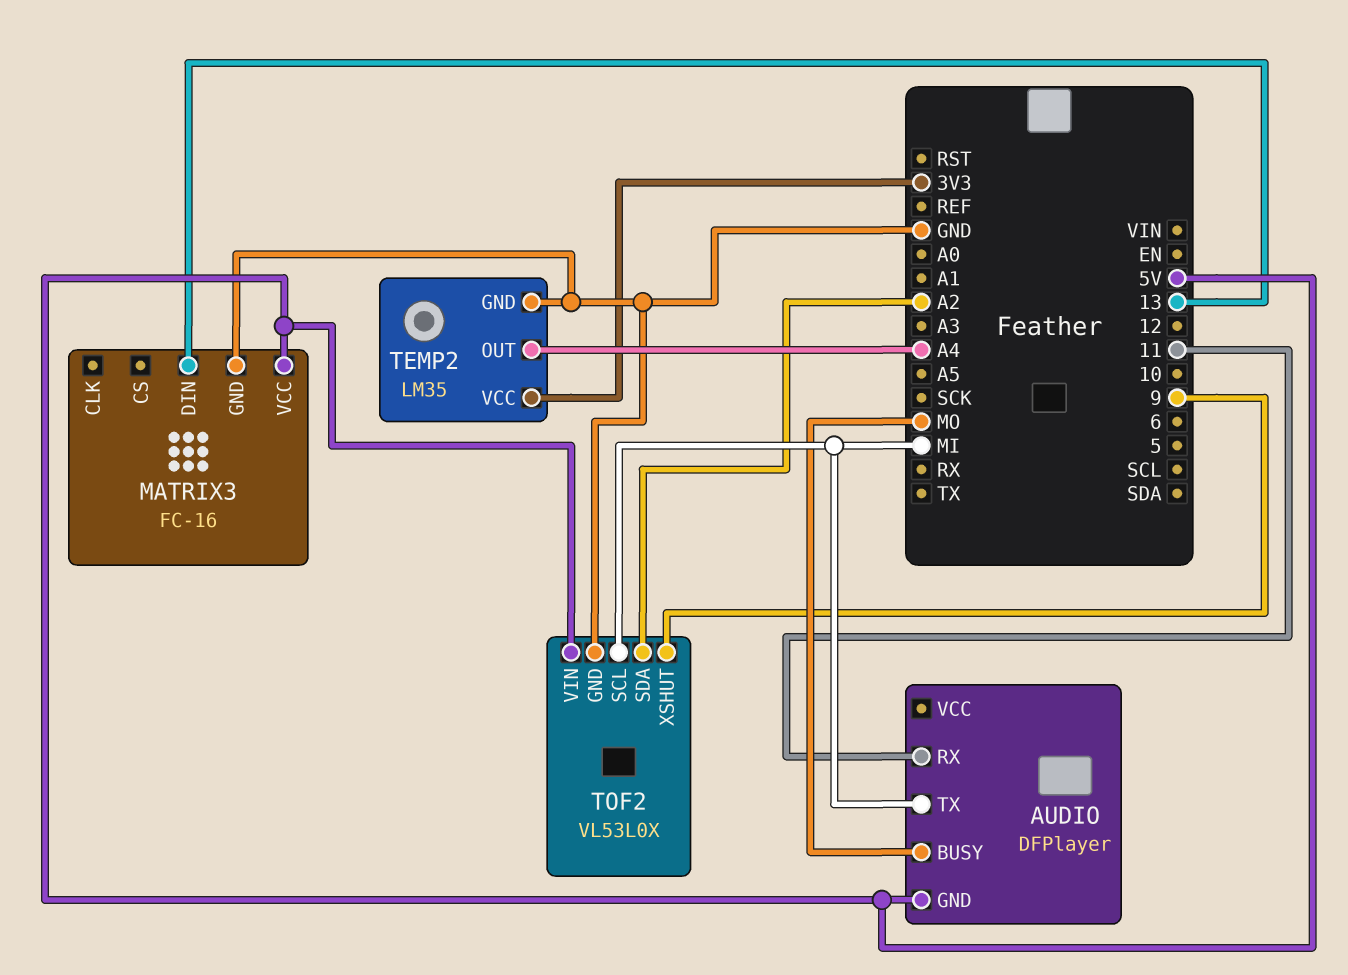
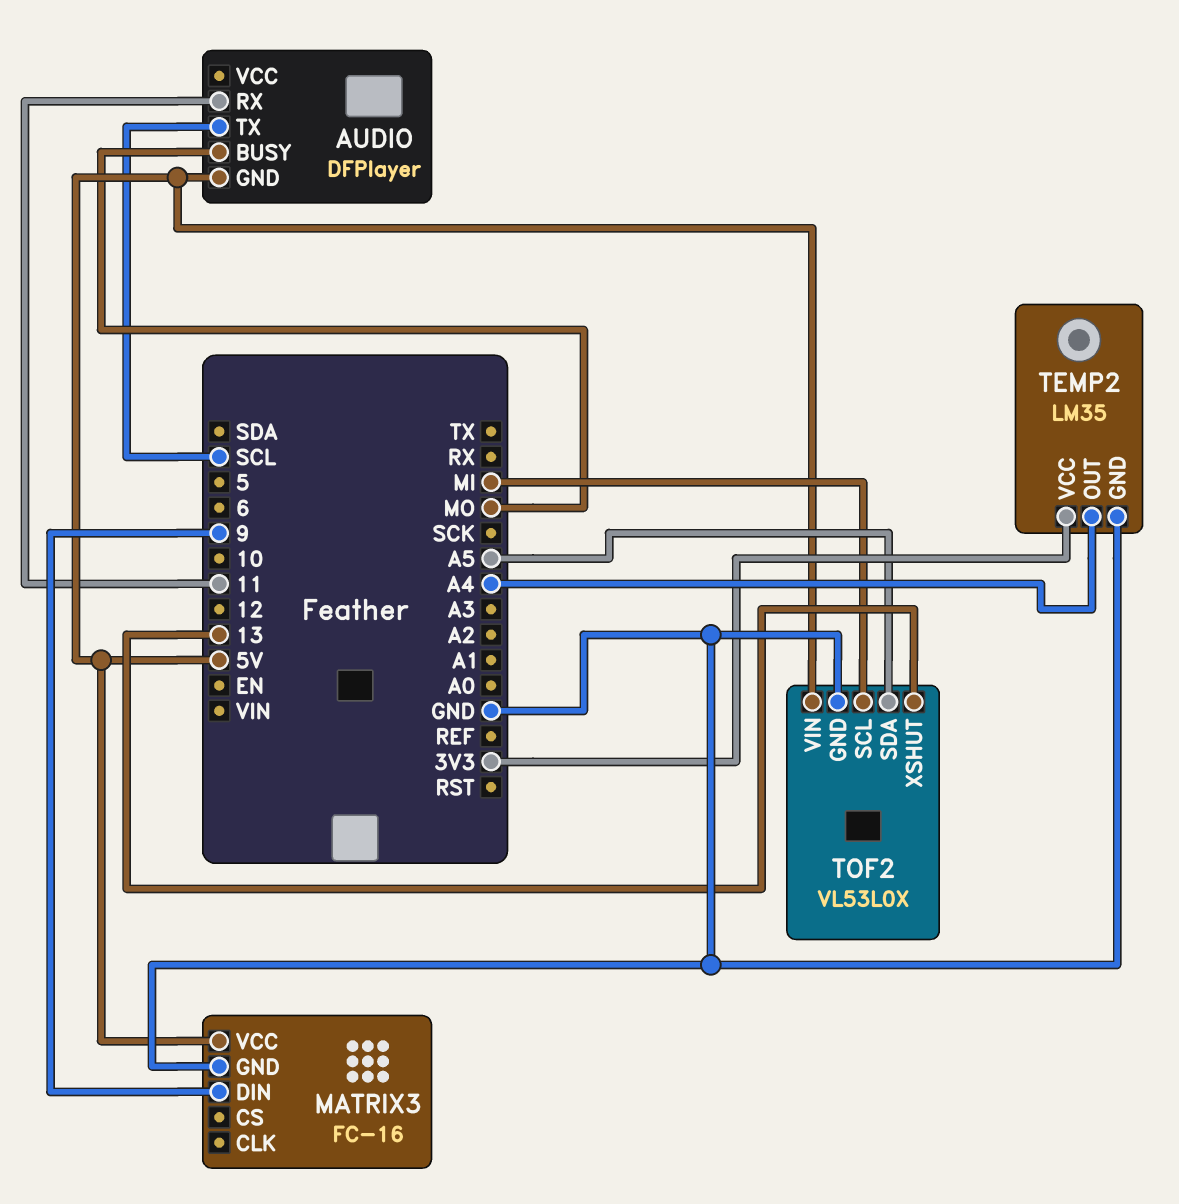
AUDIO pin TX: MI -> SCL
MATRIX3 pin DIN: 13 -> 9
TOF2 pin SDA: A2 -> A5
TOF2 pin XSHUT: 9 -> 13

